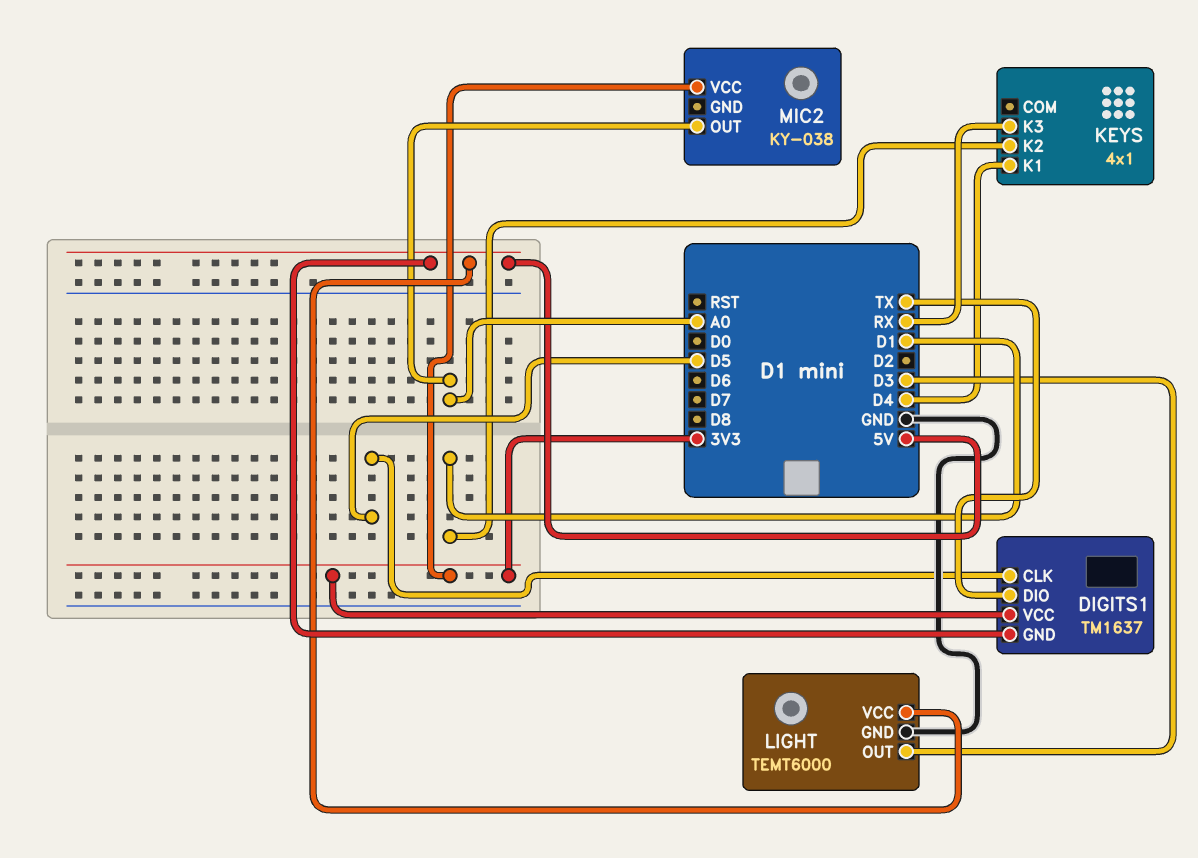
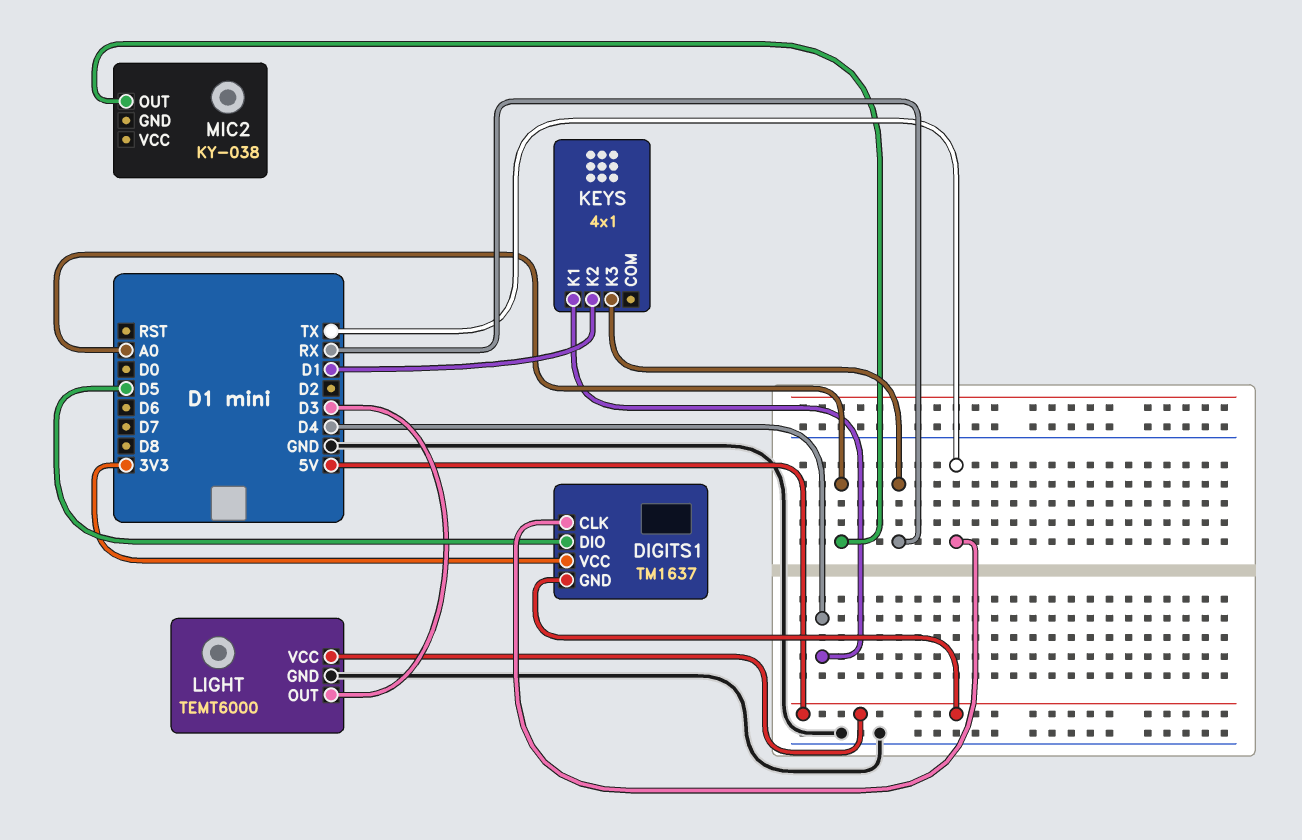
DIGITS1 pin CLK: D5 -> TX
DIGITS1 pin DIO: TX -> D5
MIC2 pin VCC: 3V3 -> none

